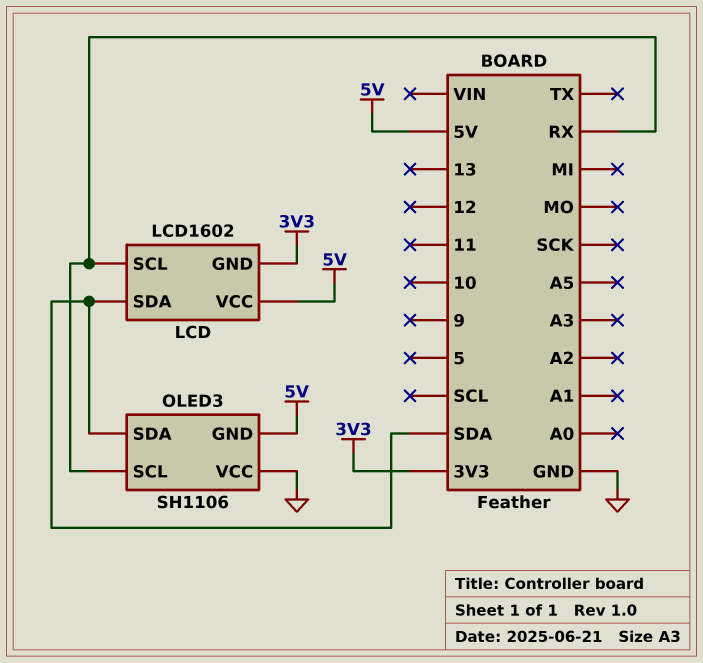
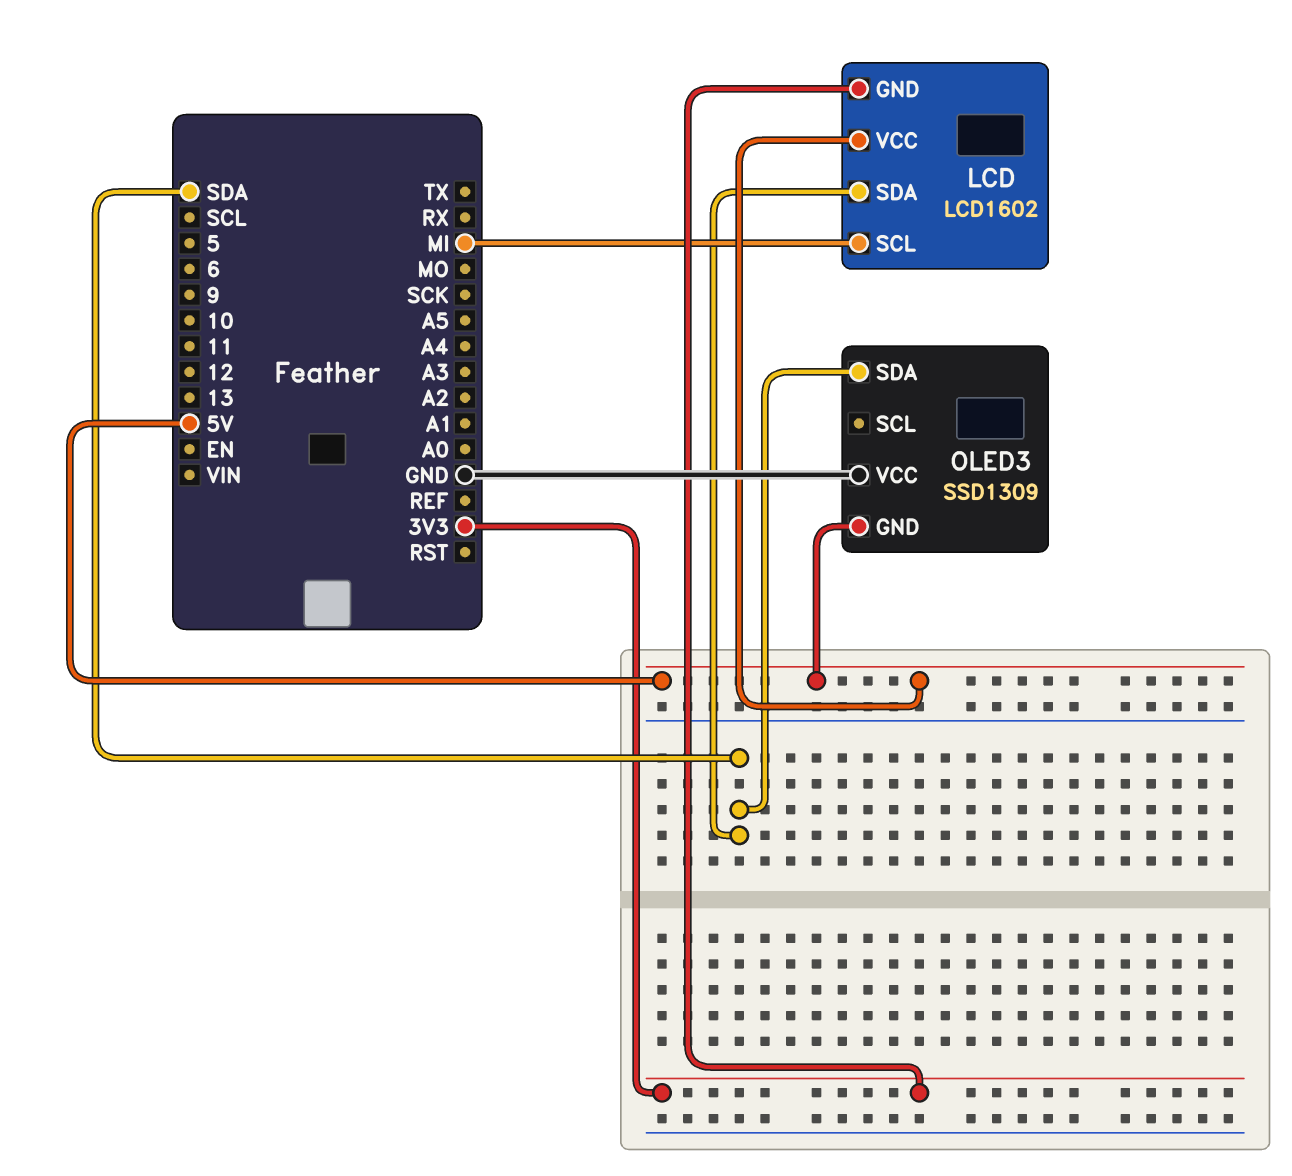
LCD pin SCL: RX -> MI
OLED3: SH1106 -> SSD1309
OLED3 pin SCL: RX -> none

